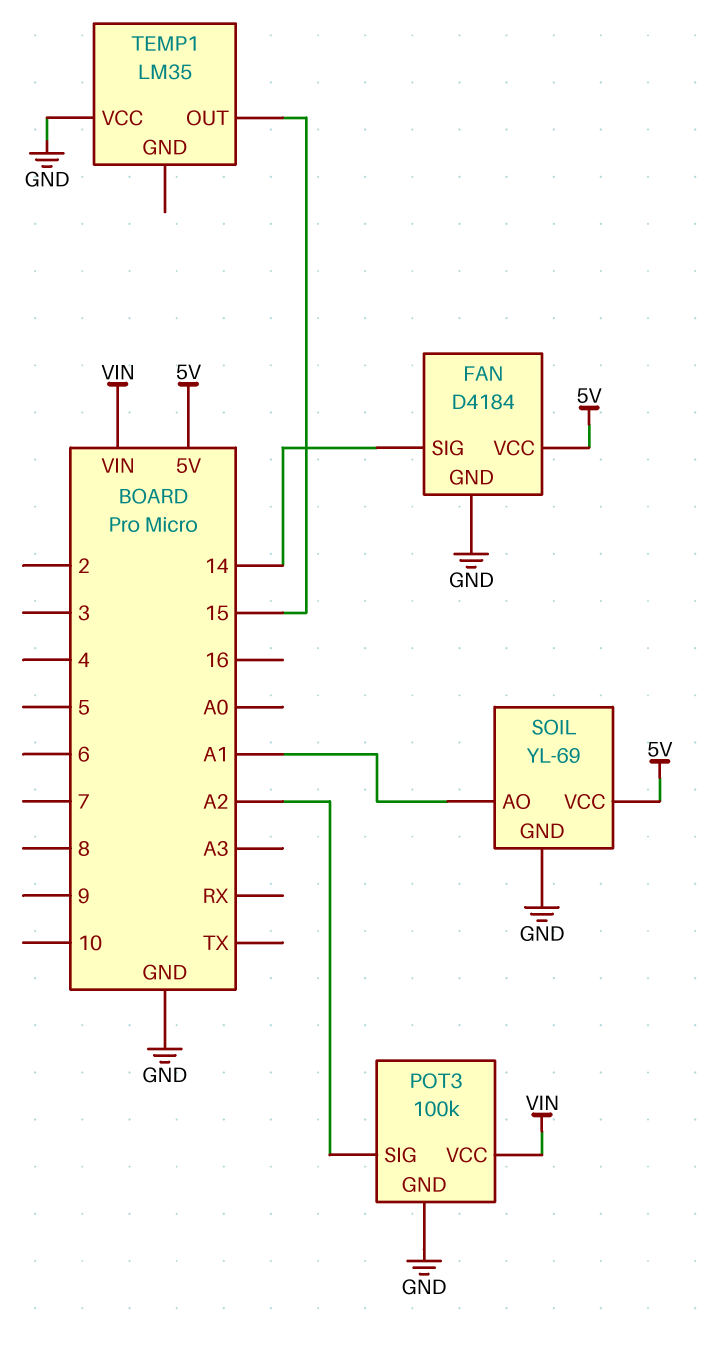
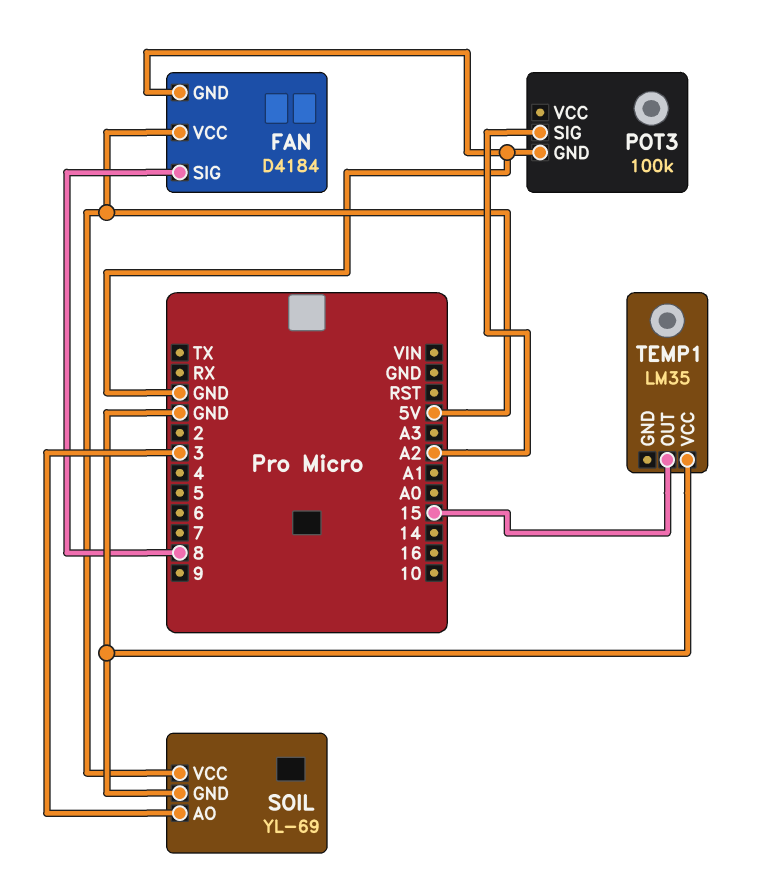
FAN pin SIG: 14 -> 8
POT3 pin VCC: VIN -> none
SOIL pin AO: A1 -> 3

